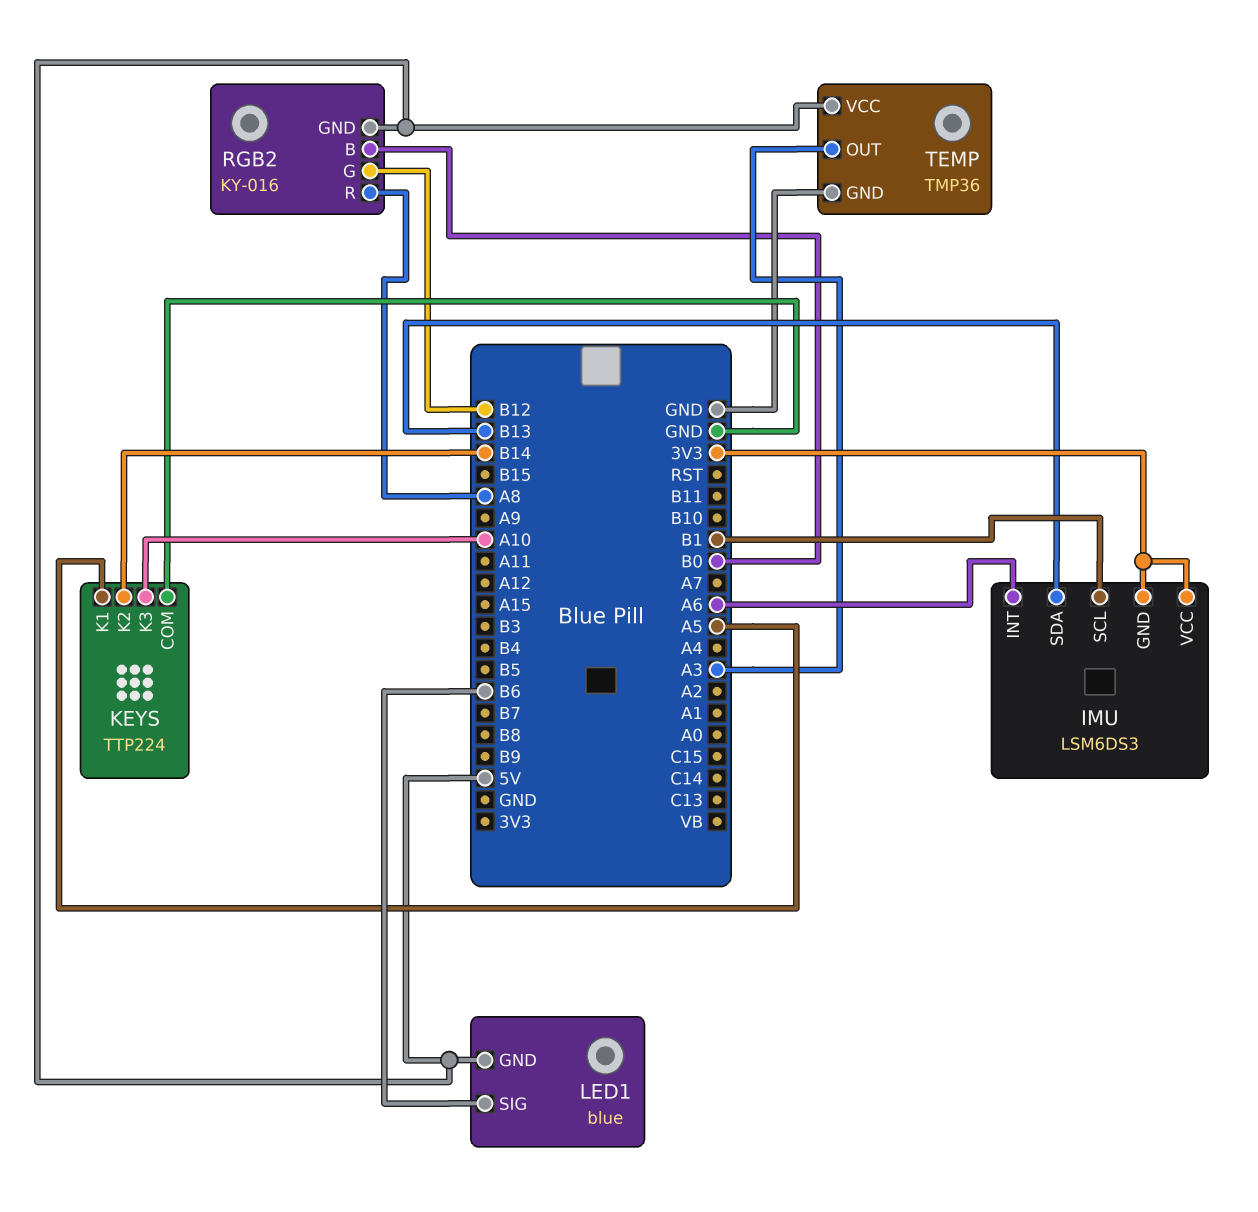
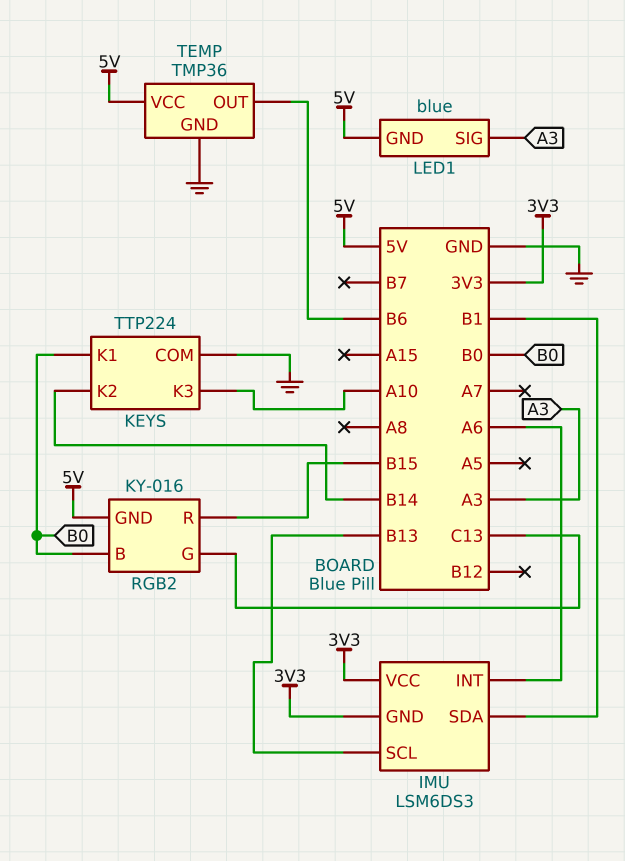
IMU pin SCL: B1 -> B13
IMU pin SDA: B13 -> B1
KEYS pin K1: A5 -> B0
LED1 pin SIG: B6 -> A3
RGB2 pin G: B12 -> C13
RGB2 pin R: A8 -> B15
TEMP pin OUT: A3 -> B6

